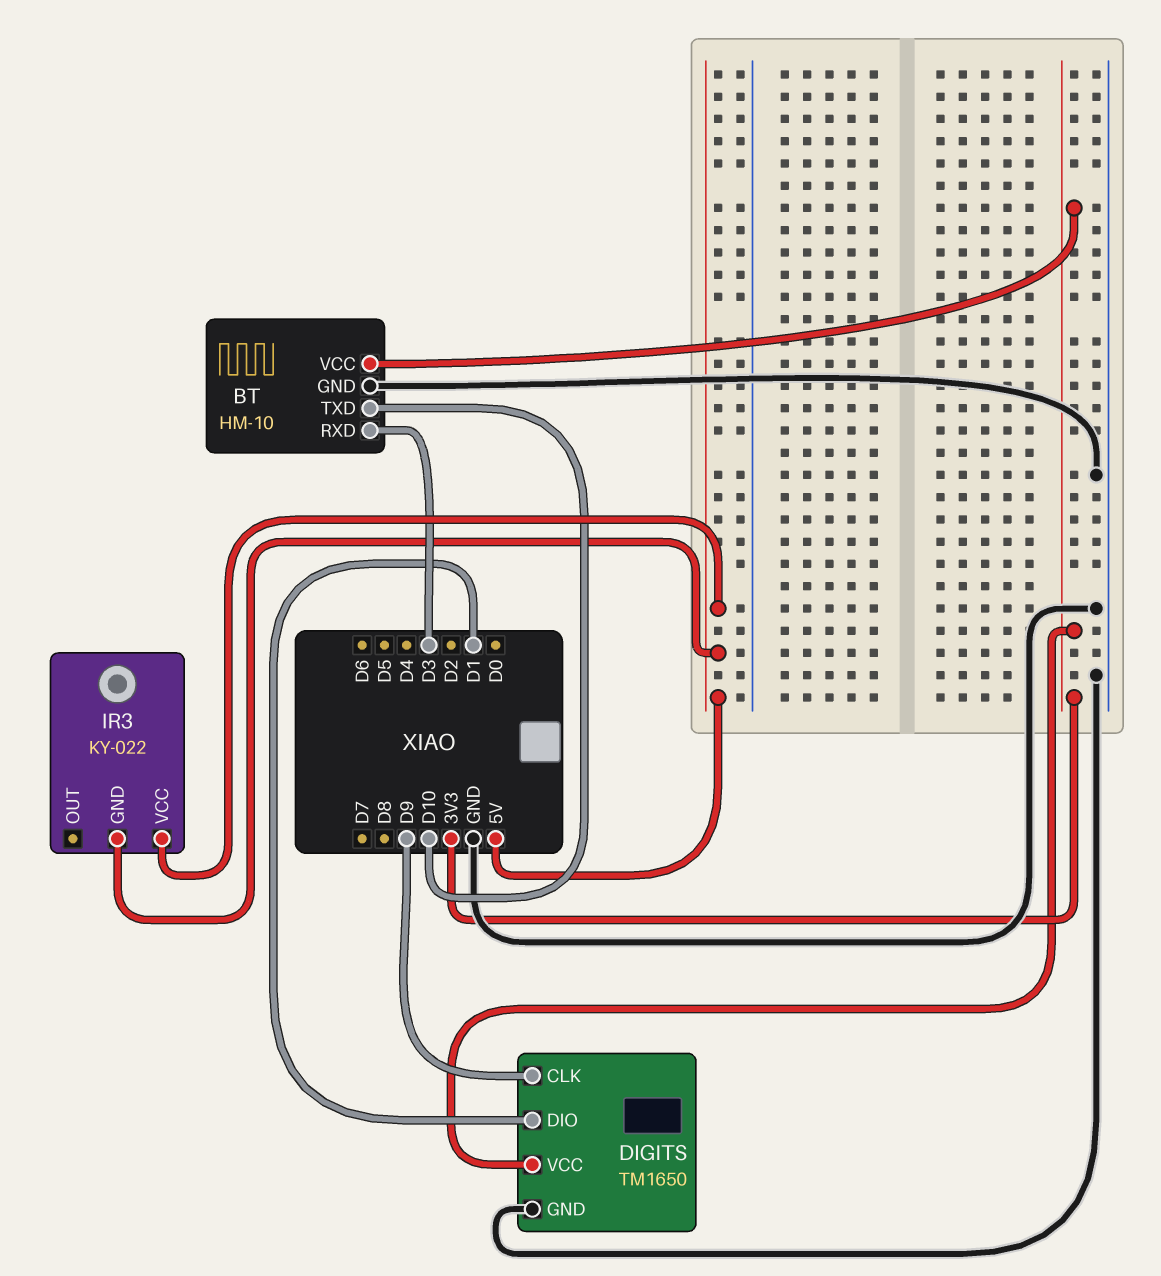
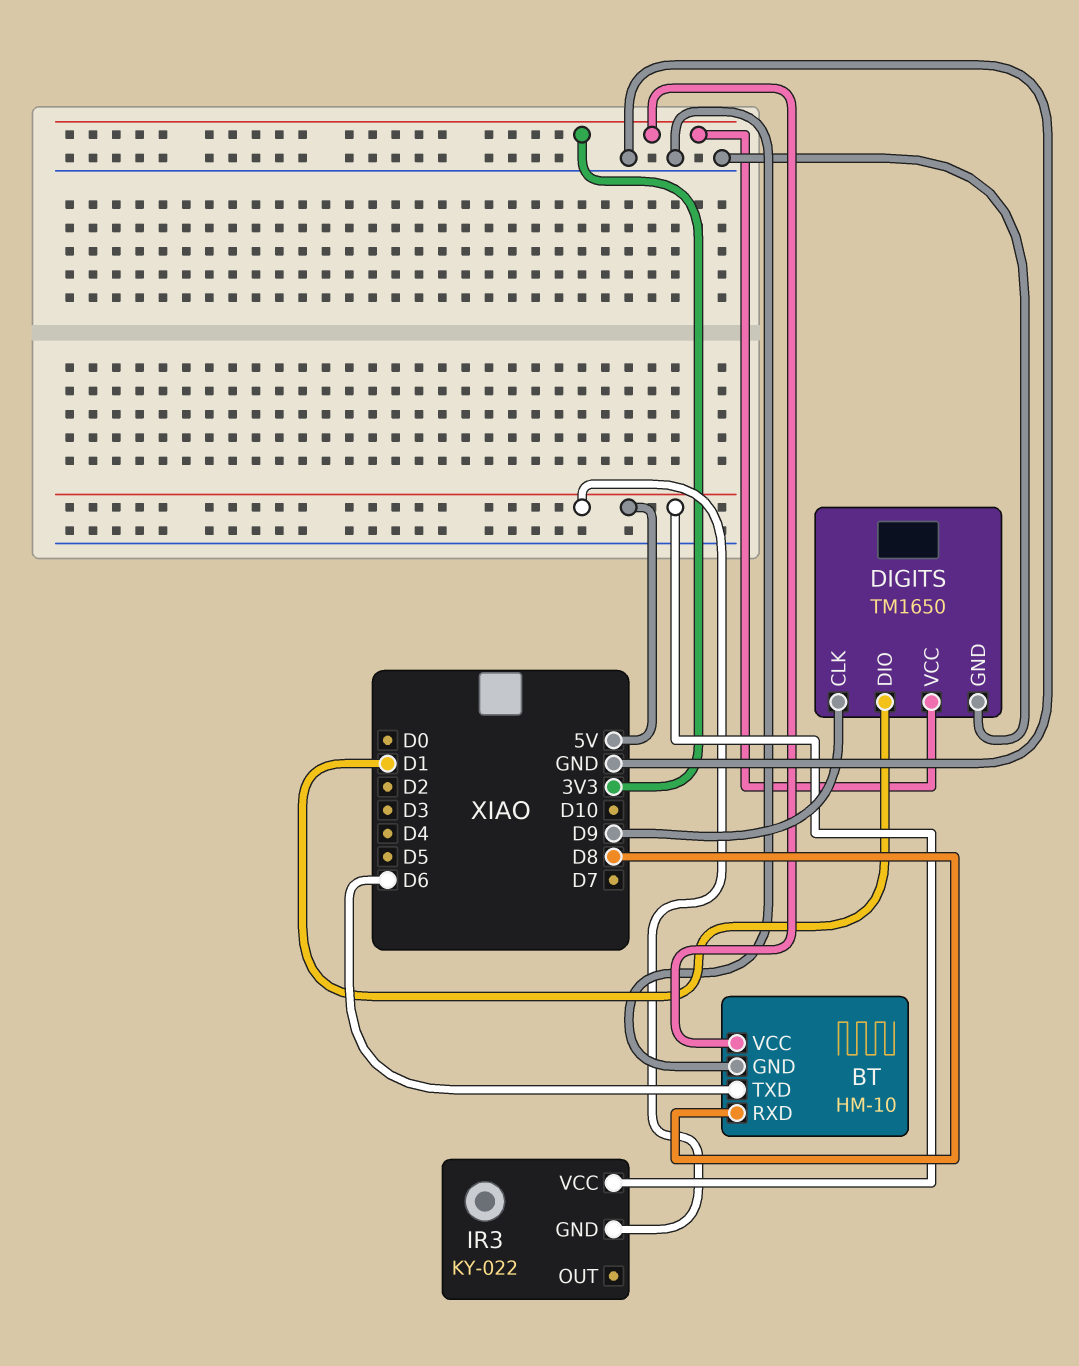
BT pin RXD: D3 -> D8
BT pin TXD: D10 -> D6

